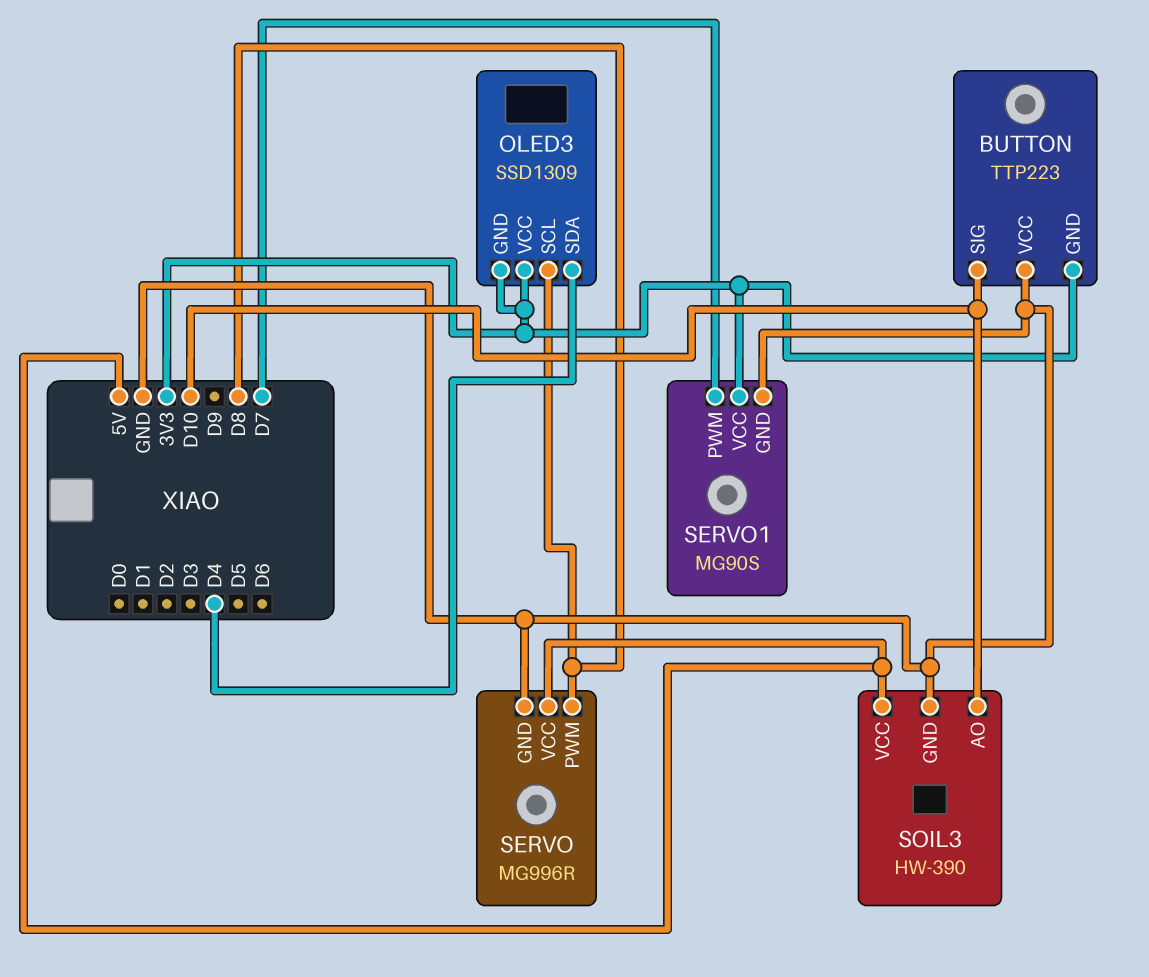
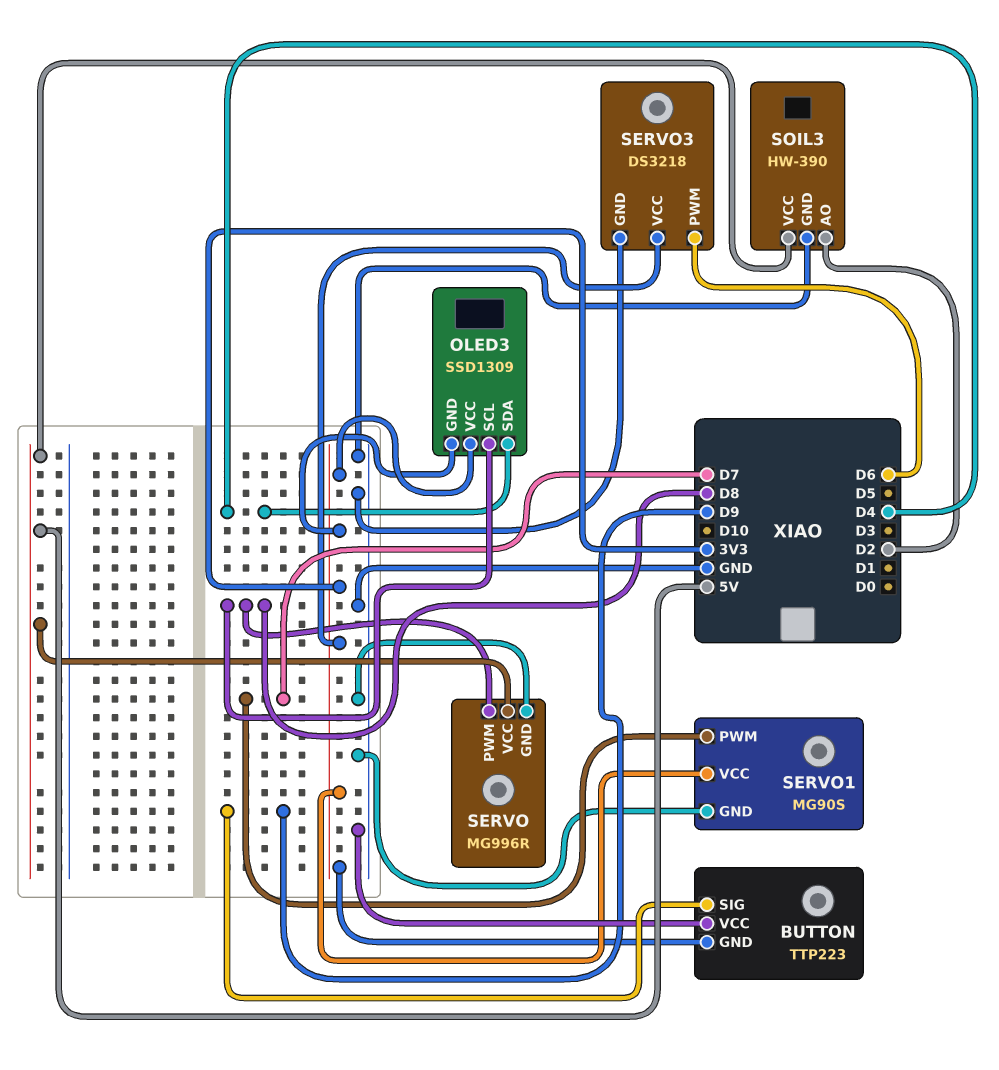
BUTTON pin SIG: D10 -> D9
SERVO3: none -> DS3218
SERVO3 pin GND: none -> GND
SERVO3 pin PWM: none -> D6
SERVO3 pin VCC: none -> 3V3
SOIL3 pin AO: D10 -> D2

